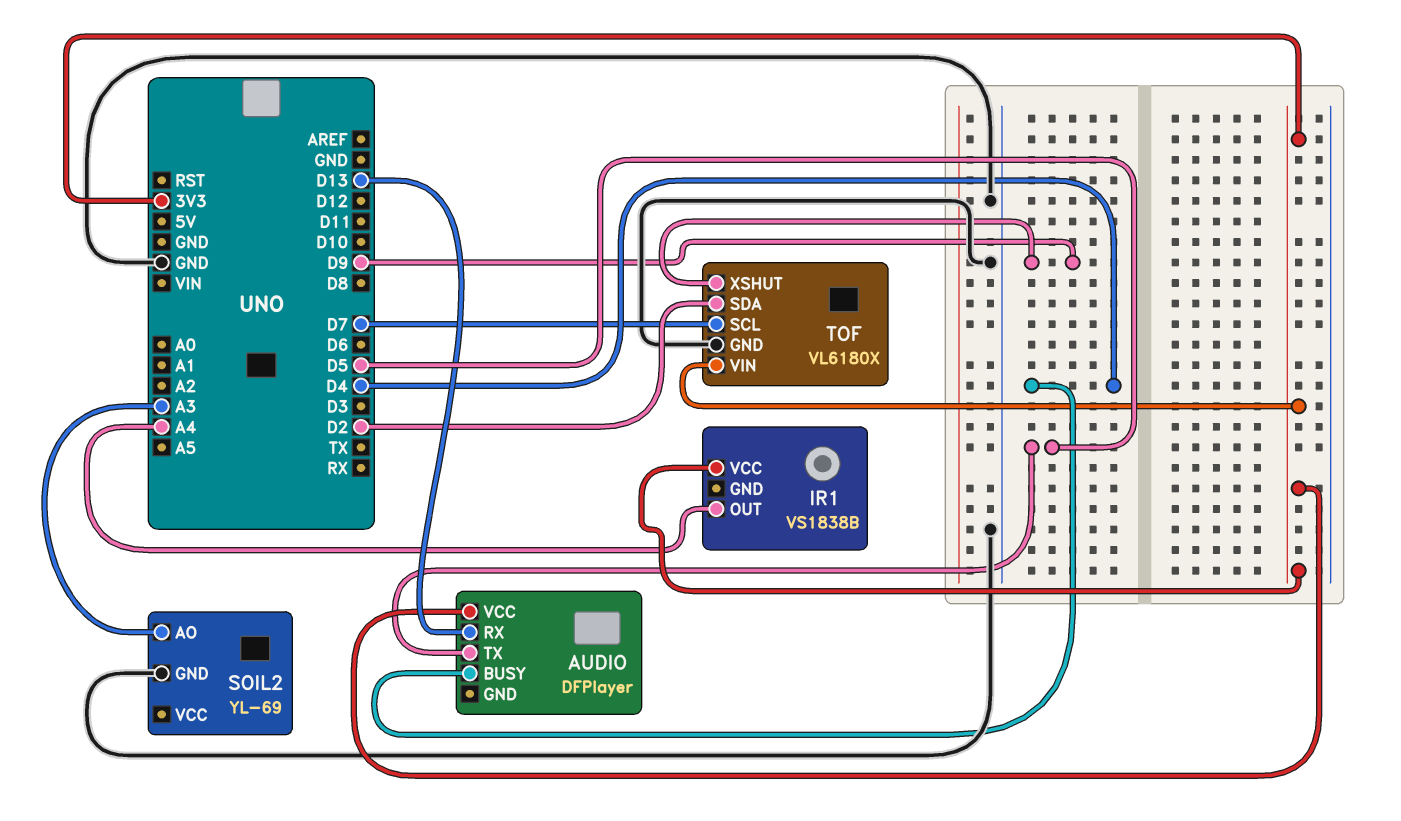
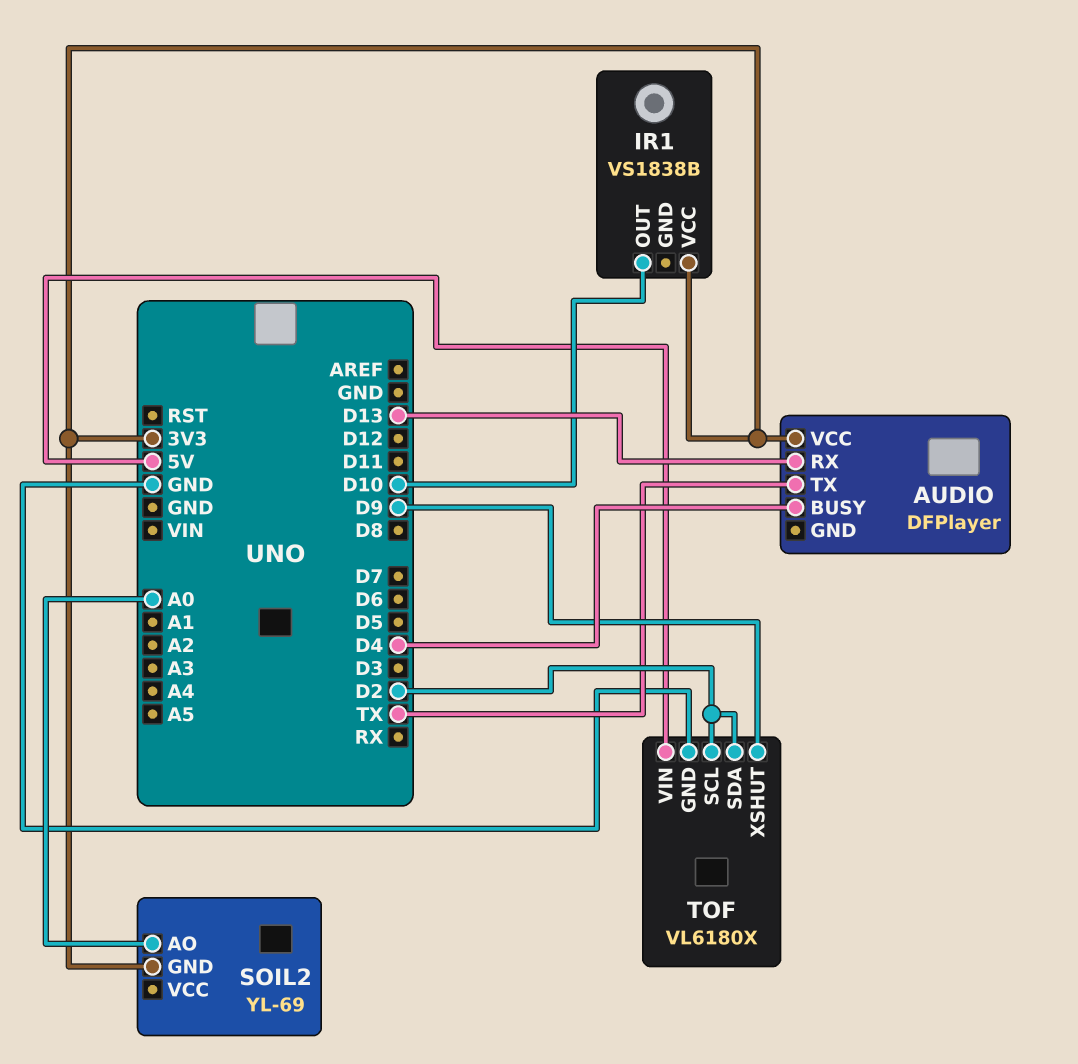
AUDIO pin TX: D5 -> TX
IR1 pin OUT: A4 -> D10
SOIL2 pin AO: A3 -> A0
SOIL2 pin GND: GND -> 3V3
TOF pin SCL: D7 -> D2
TOF pin VIN: 3V3 -> 5V

